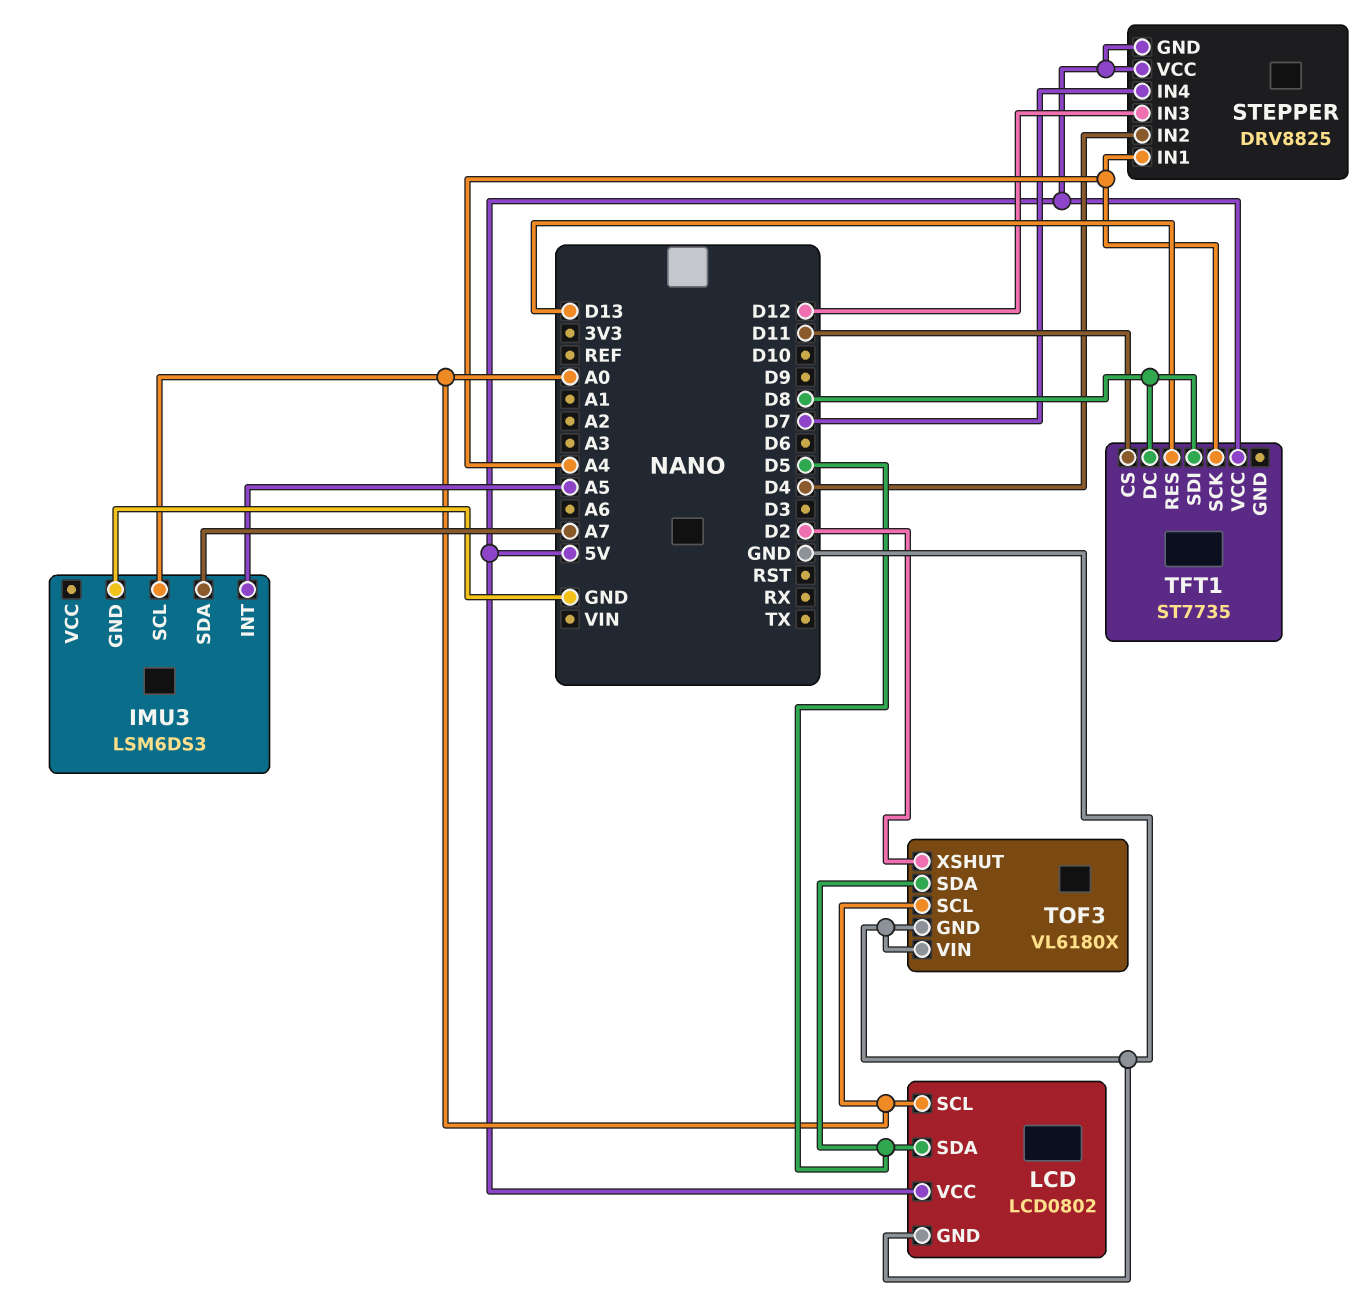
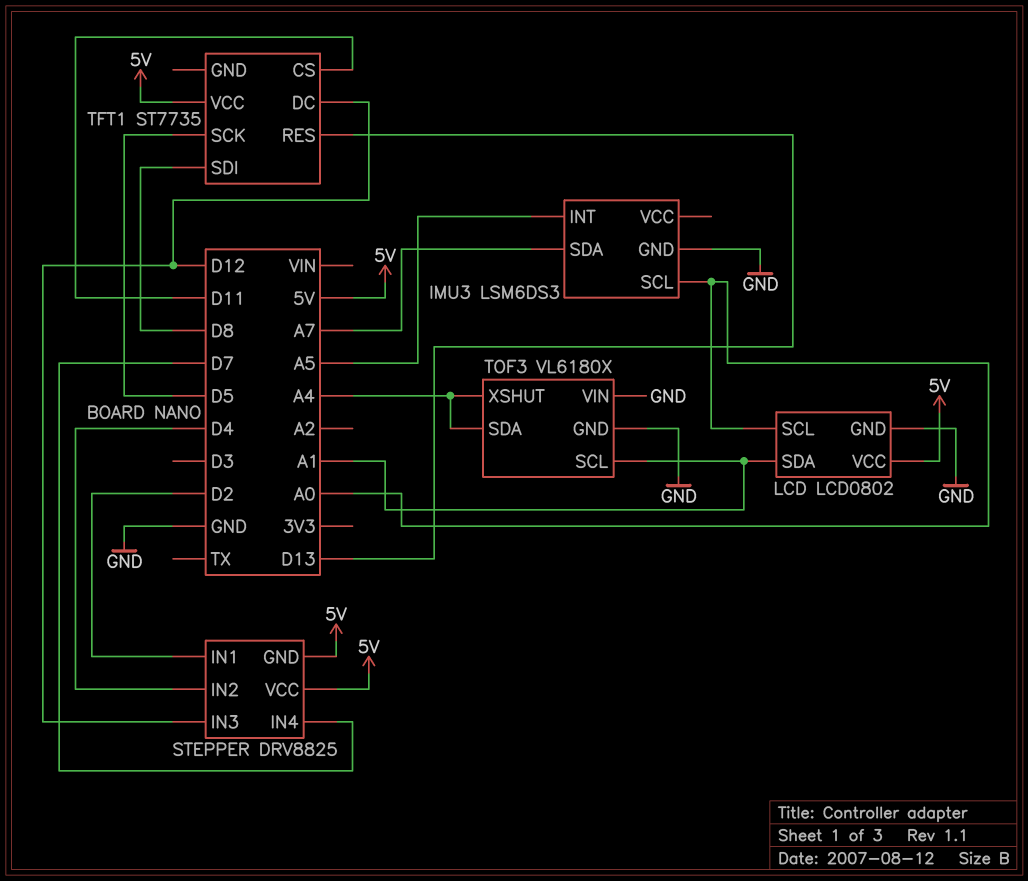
LCD pin SDA: D5 -> A1
STEPPER pin IN1: A4 -> D2
TFT1 pin DC: D8 -> D12
TFT1 pin SCK: A4 -> D5
TOF3 pin SCL: A0 -> A1
TOF3 pin SDA: D5 -> A4
TOF3 pin XSHUT: D2 -> A4

